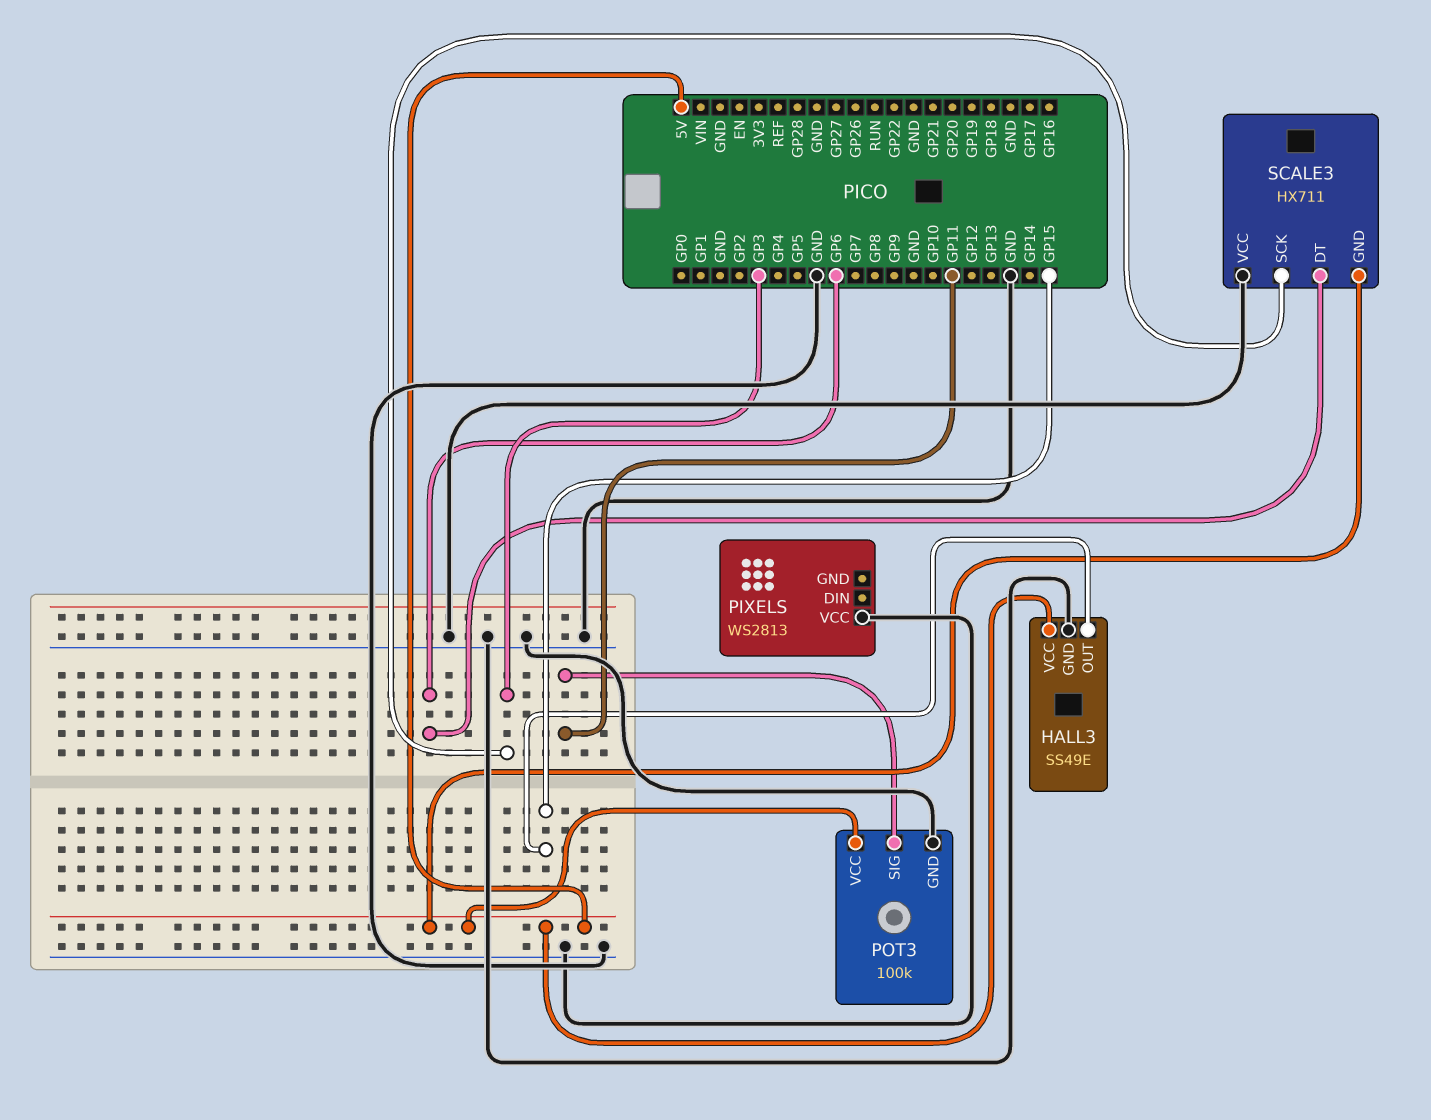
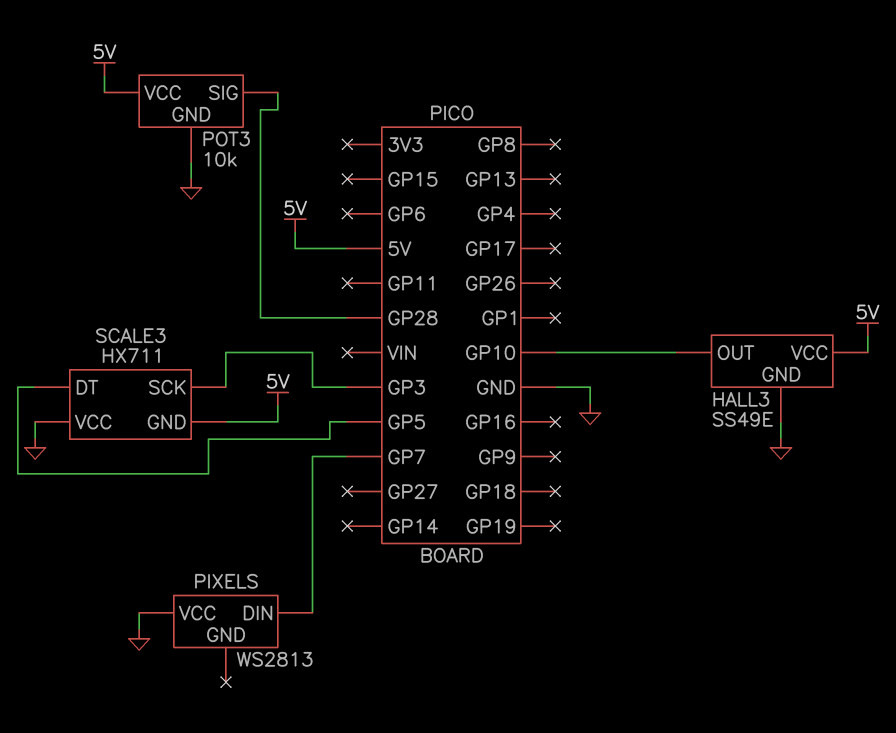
HALL3 pin OUT: GP15 -> GP10
PIXELS pin DIN: none -> GP7
POT3: 100k -> 10k
POT3 pin SIG: GP11 -> GP28
SCALE3 pin DT: GP6 -> GP5

